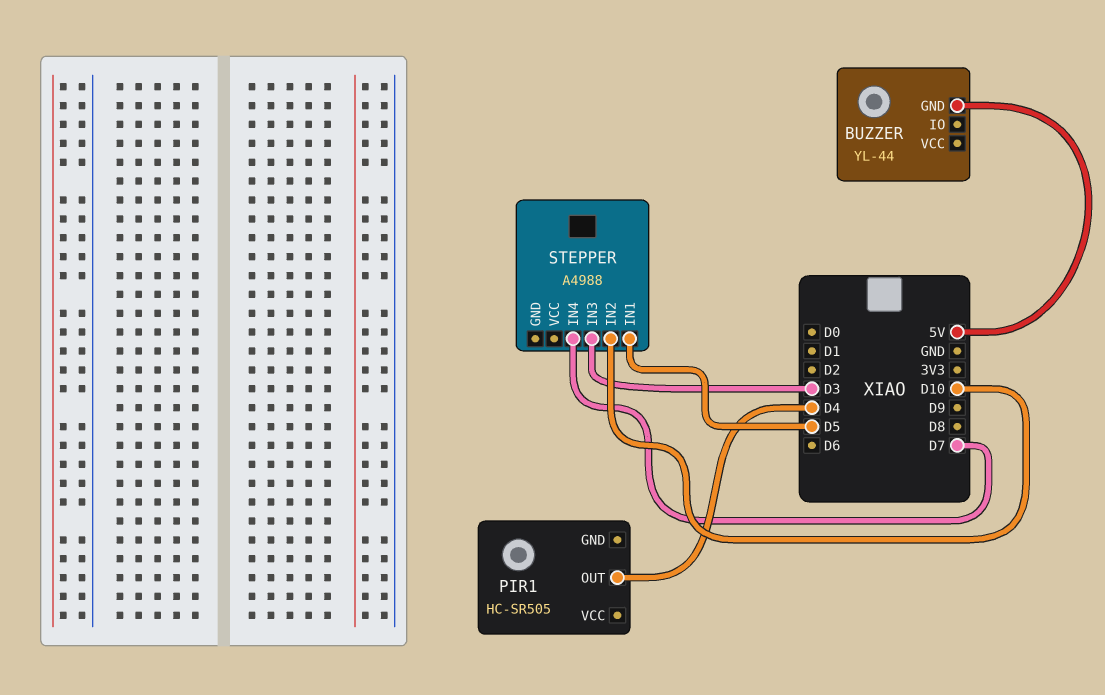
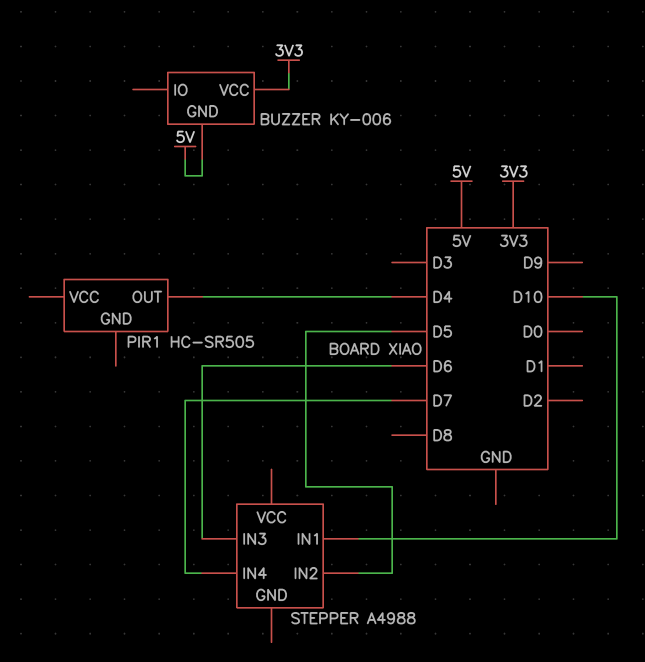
BUZZER: YL-44 -> KY-006
BUZZER pin VCC: none -> 3V3
STEPPER pin IN1: D5 -> D10
STEPPER pin IN2: D10 -> D5
STEPPER pin IN3: D3 -> D6

